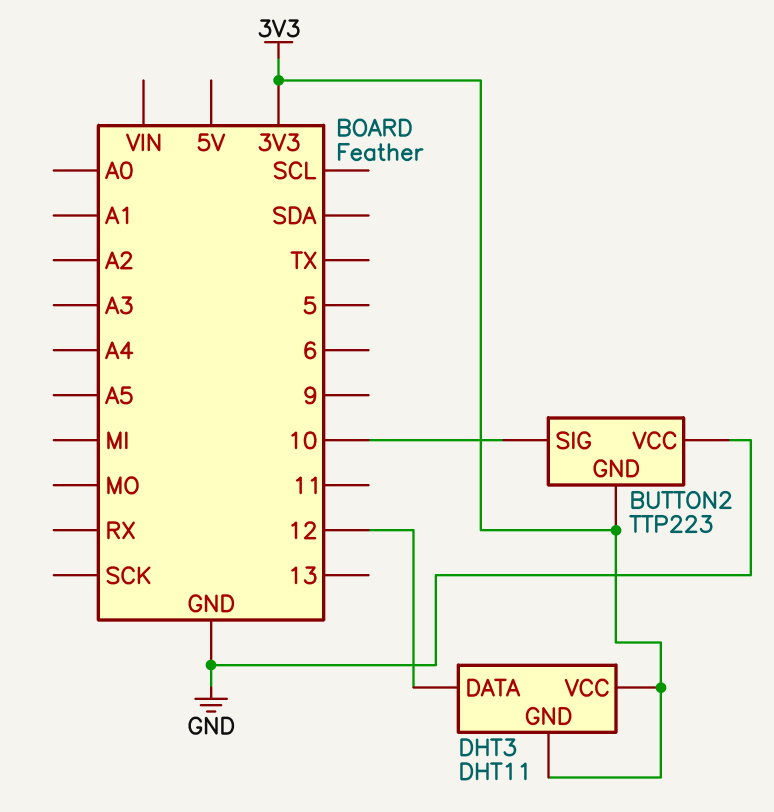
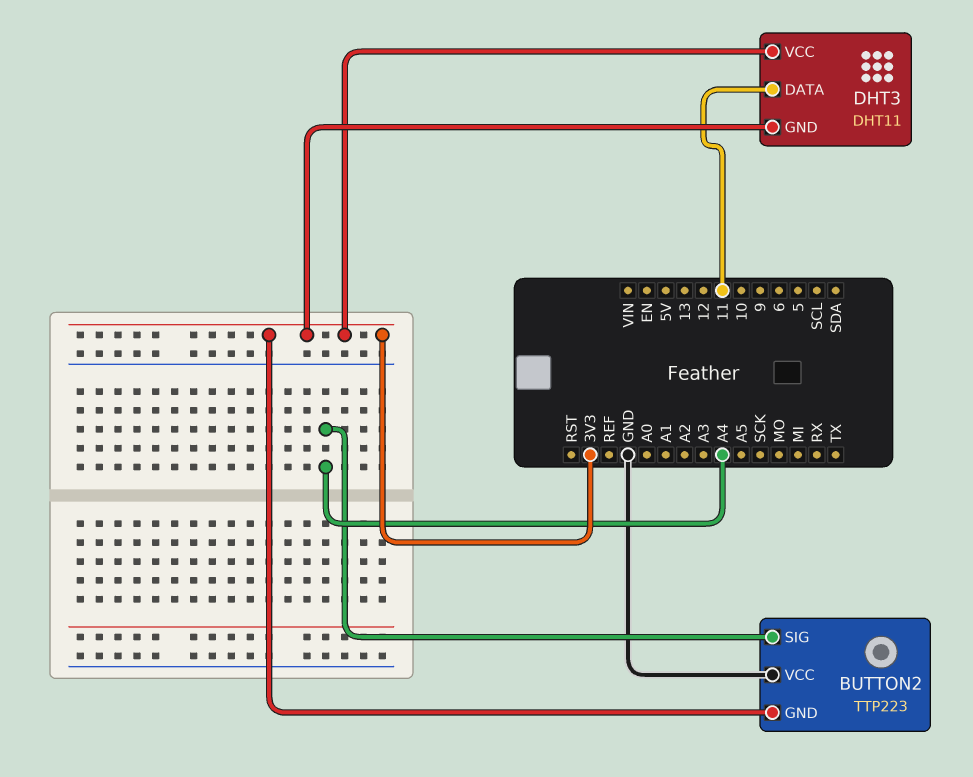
BUTTON2 pin SIG: 10 -> A4
DHT3 pin DATA: 12 -> 11

